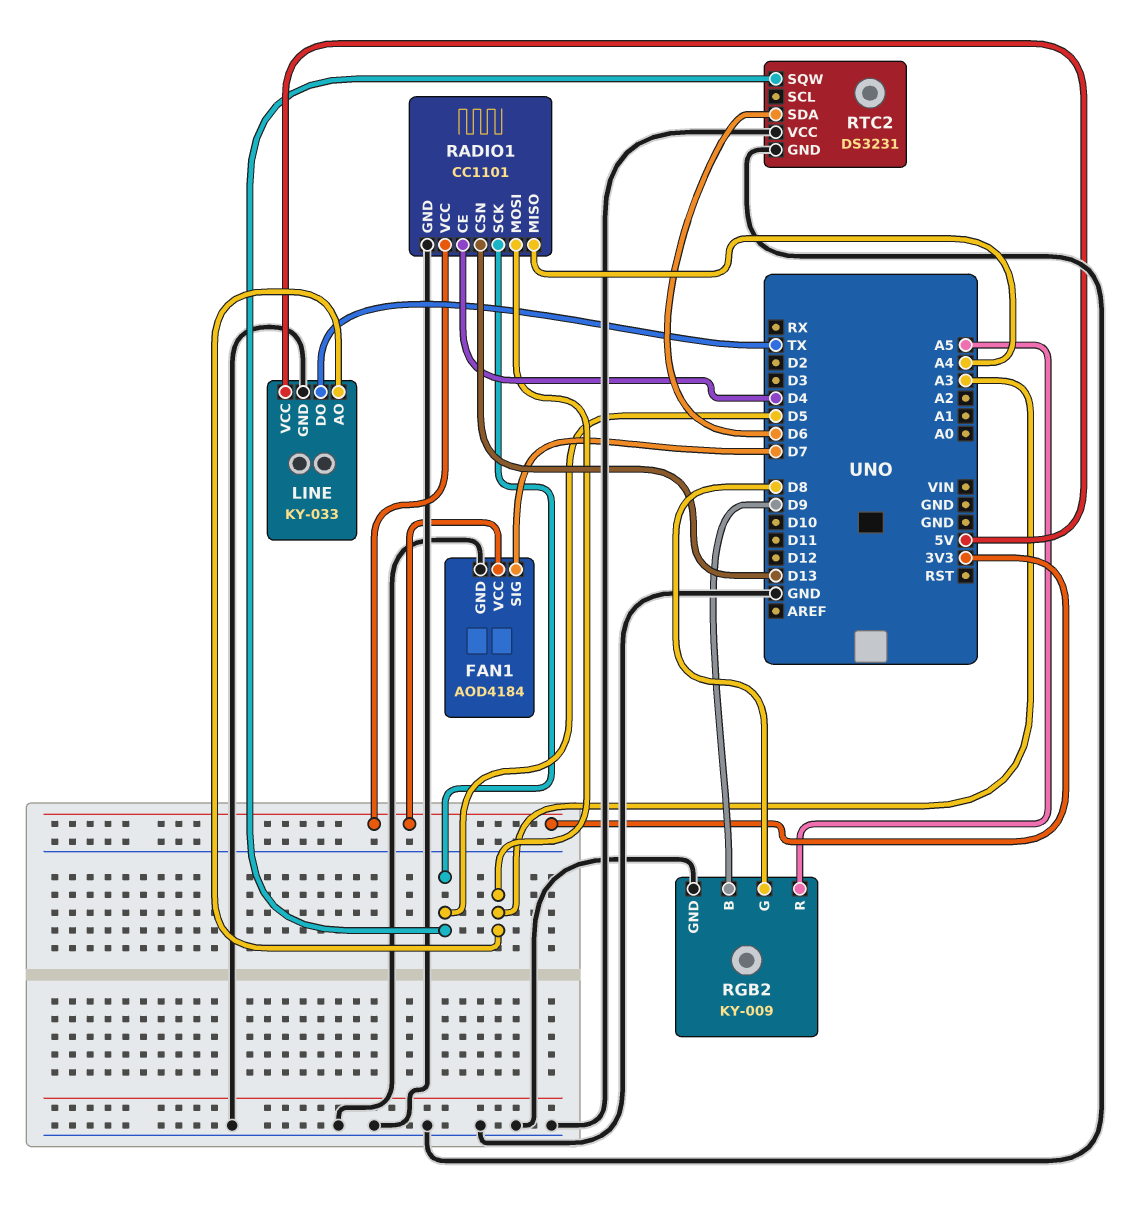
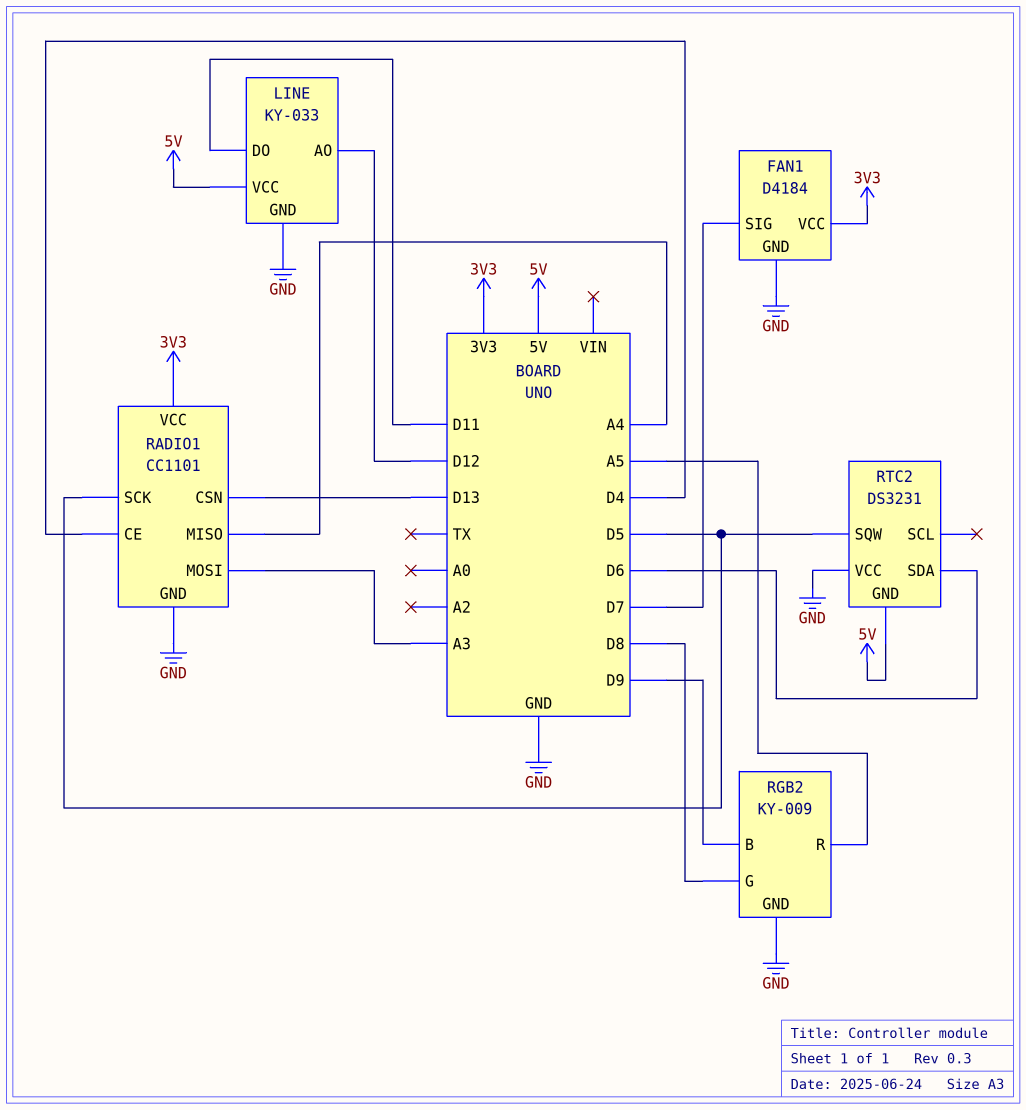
FAN1: AOD4184 -> D4184
LINE pin AO: A3 -> D12
LINE pin DO: TX -> D11
RTC2 pin GND: GND -> 5V

